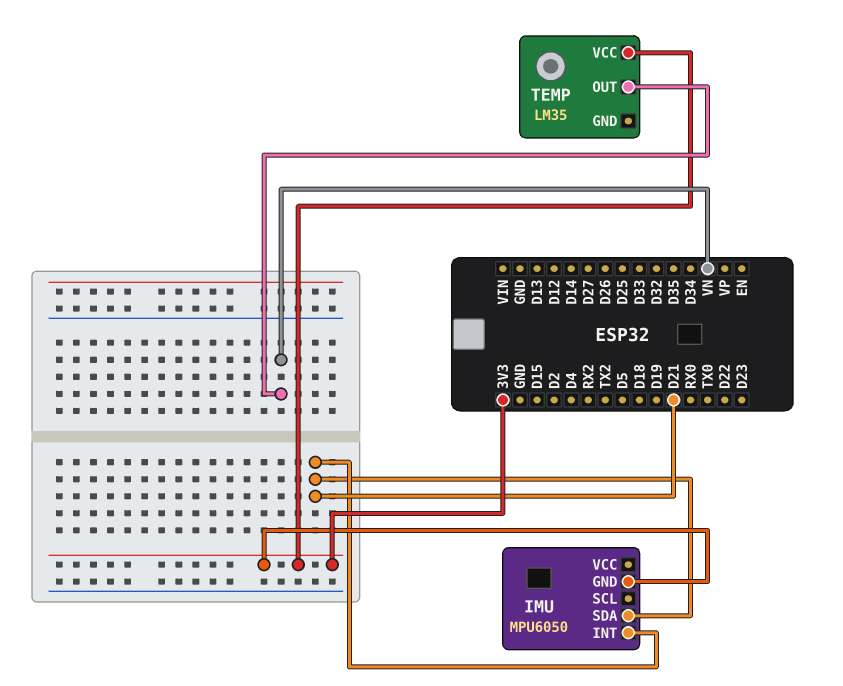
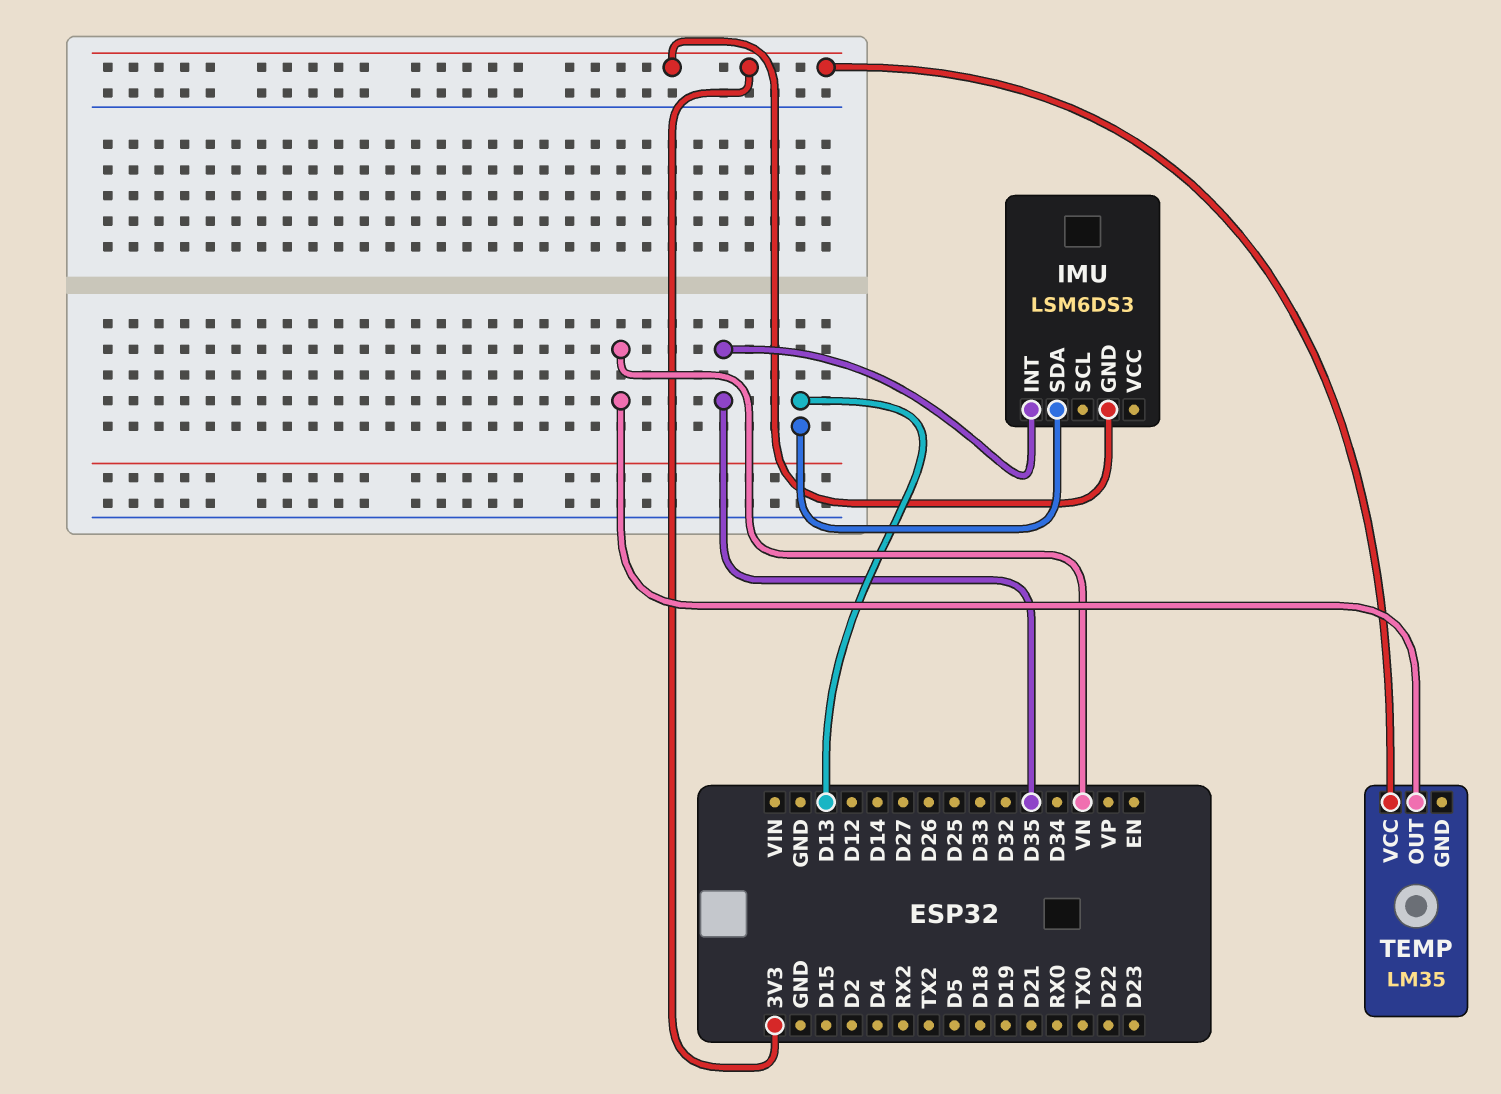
IMU: MPU6050 -> LSM6DS3
IMU pin INT: D21 -> D35
IMU pin SDA: D21 -> D13

